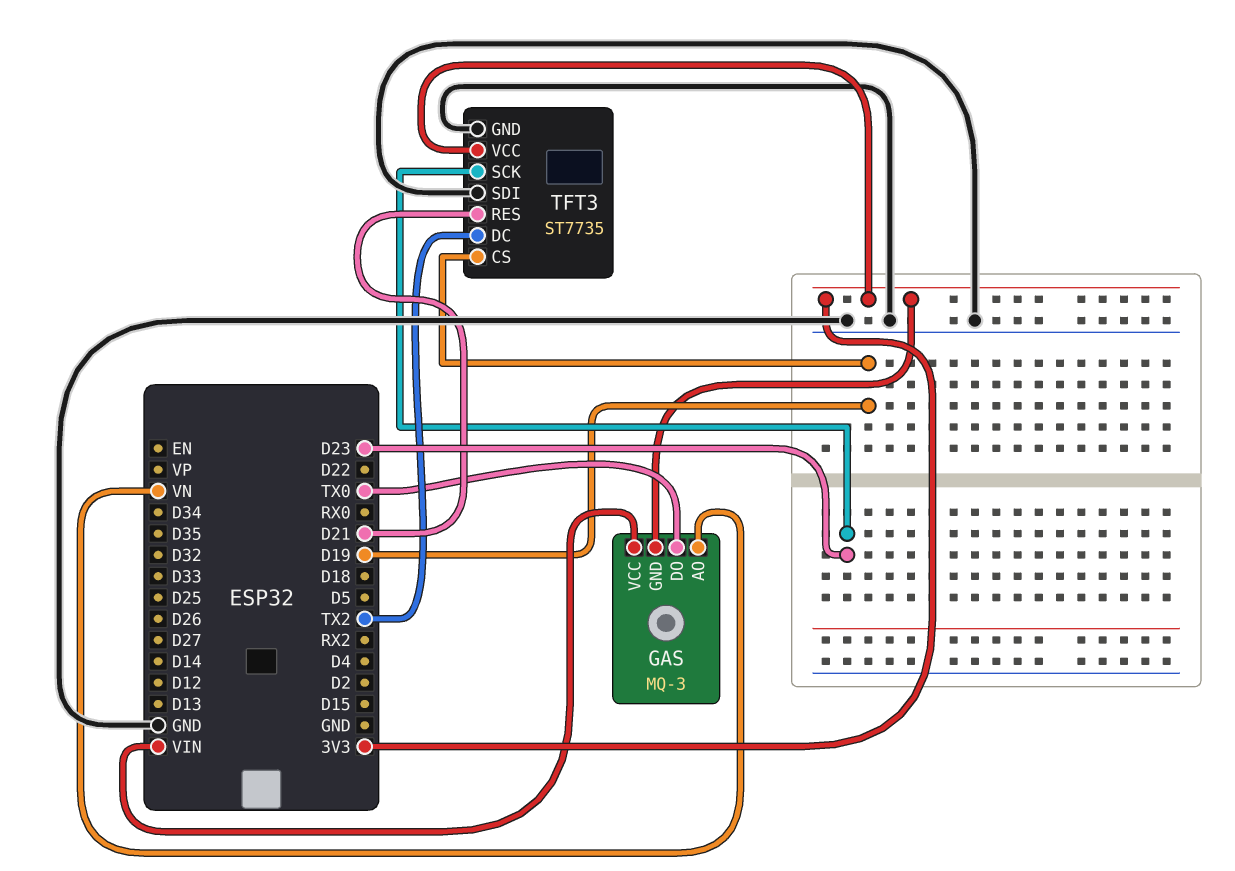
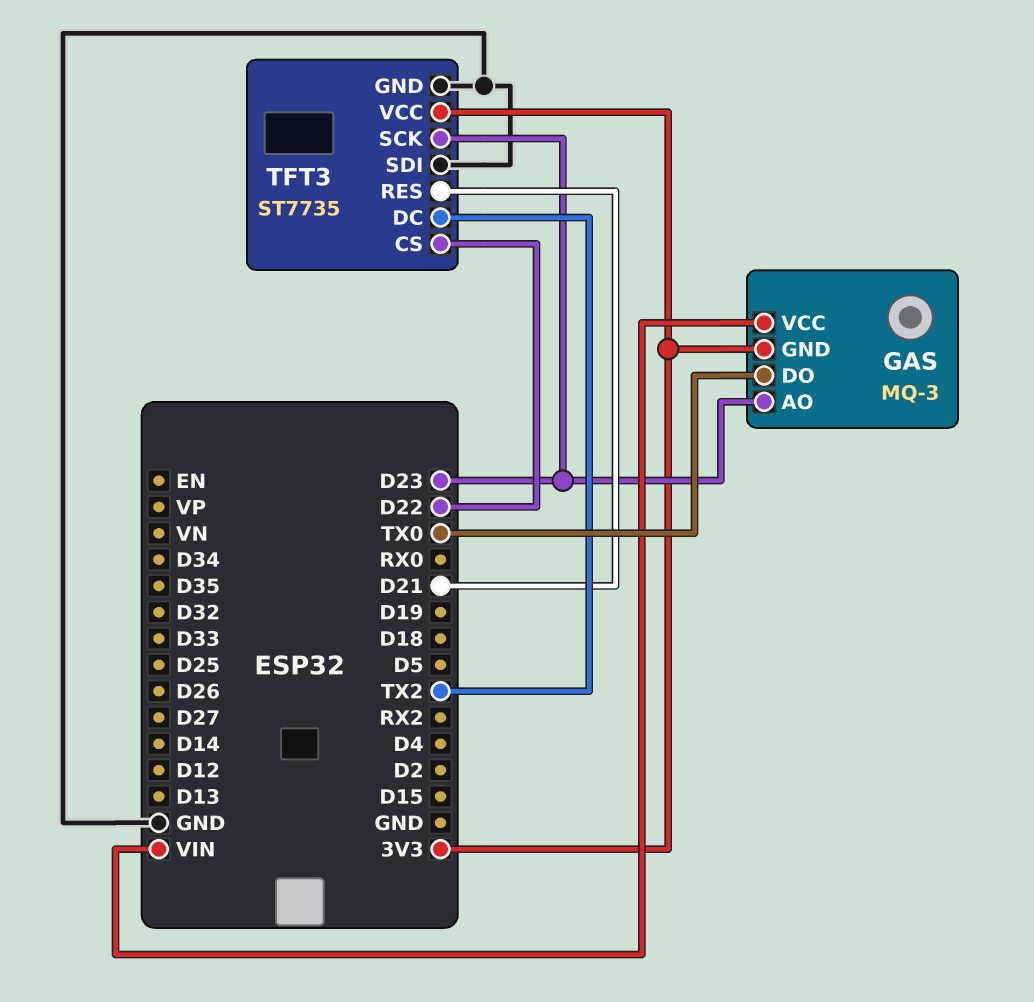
GAS pin AO: VN -> D23
TFT3 pin CS: D19 -> D22

